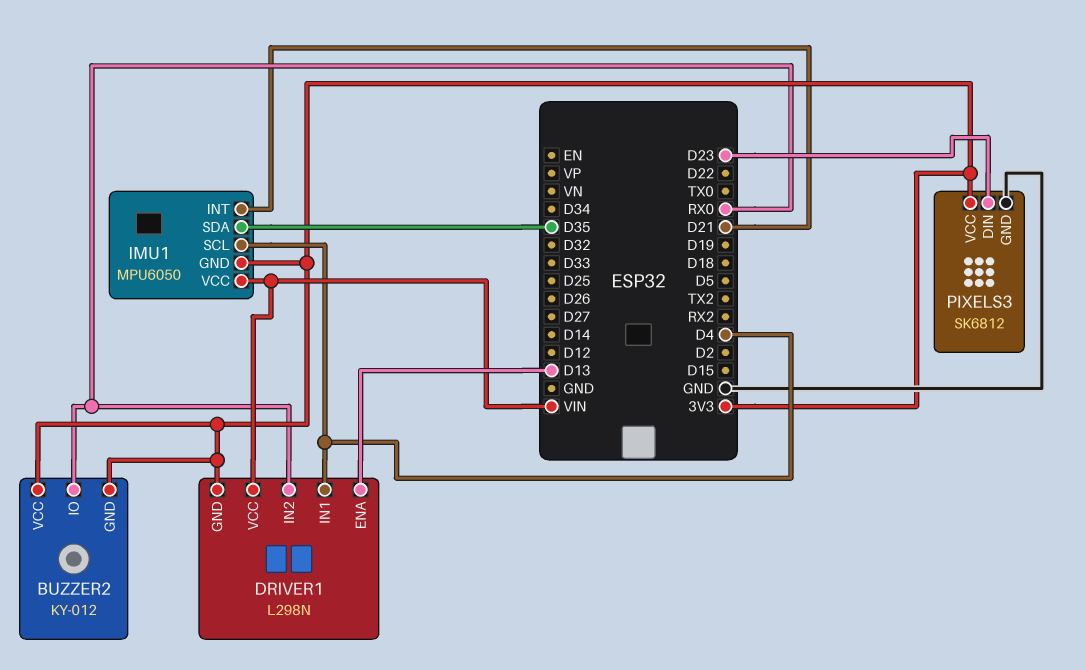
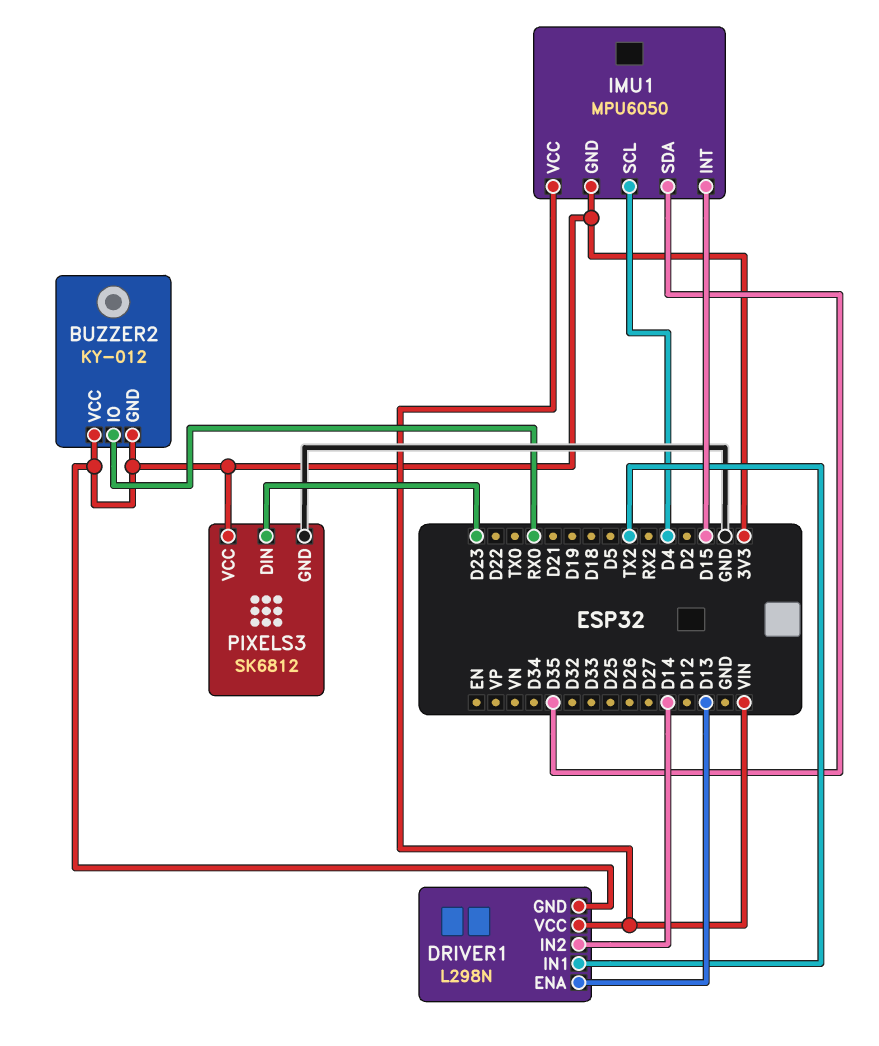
DRIVER1 pin IN1: D4 -> TX2
DRIVER1 pin IN2: RX0 -> D14
IMU1 pin INT: D21 -> D15

